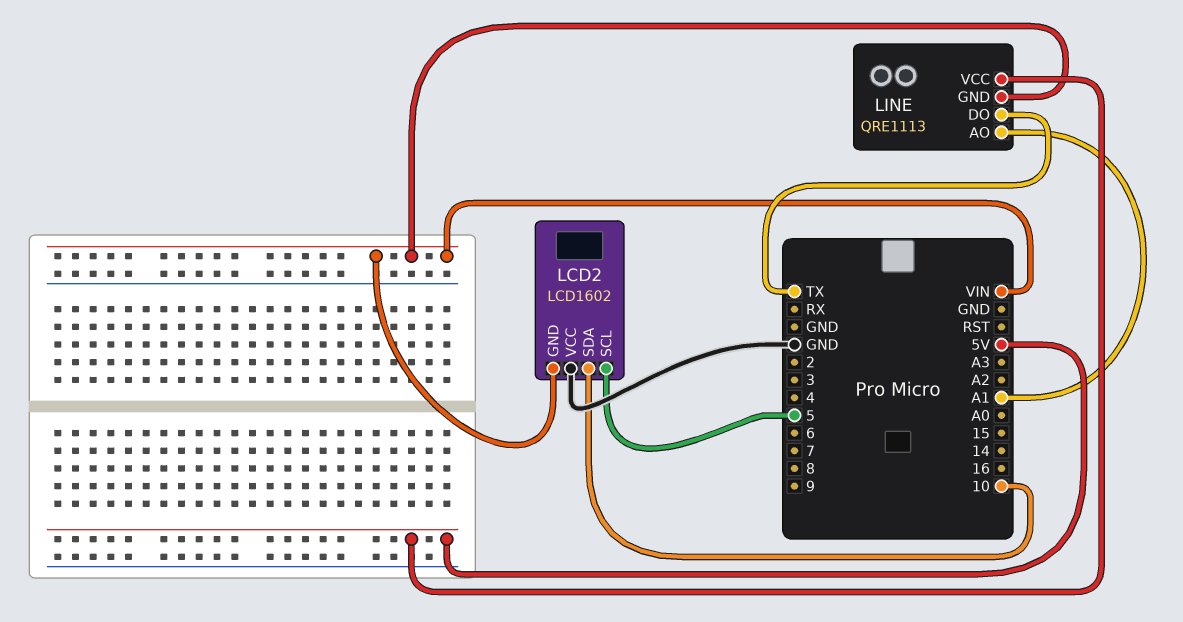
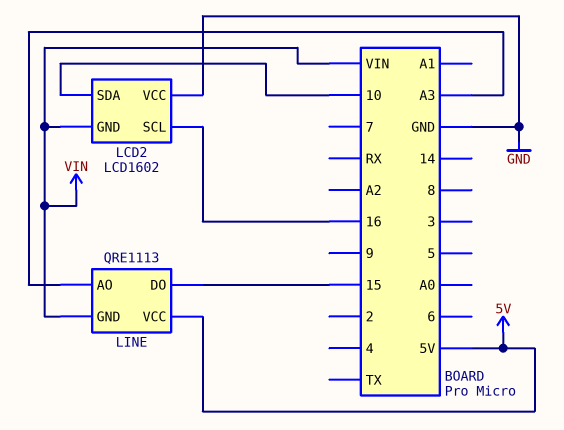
LCD2 pin SCL: 5 -> 16
LINE pin AO: A1 -> A3
LINE pin DO: TX -> 15

